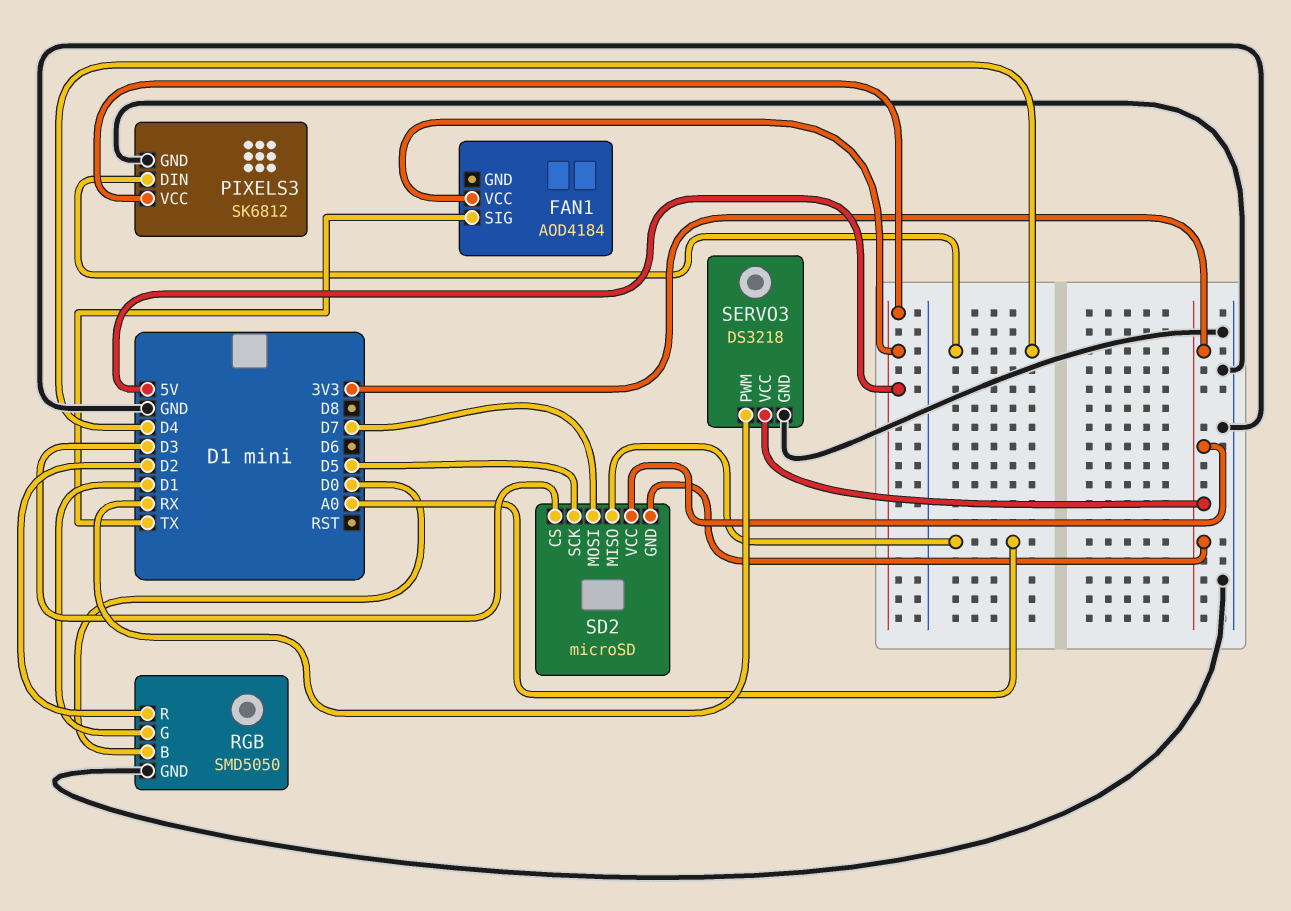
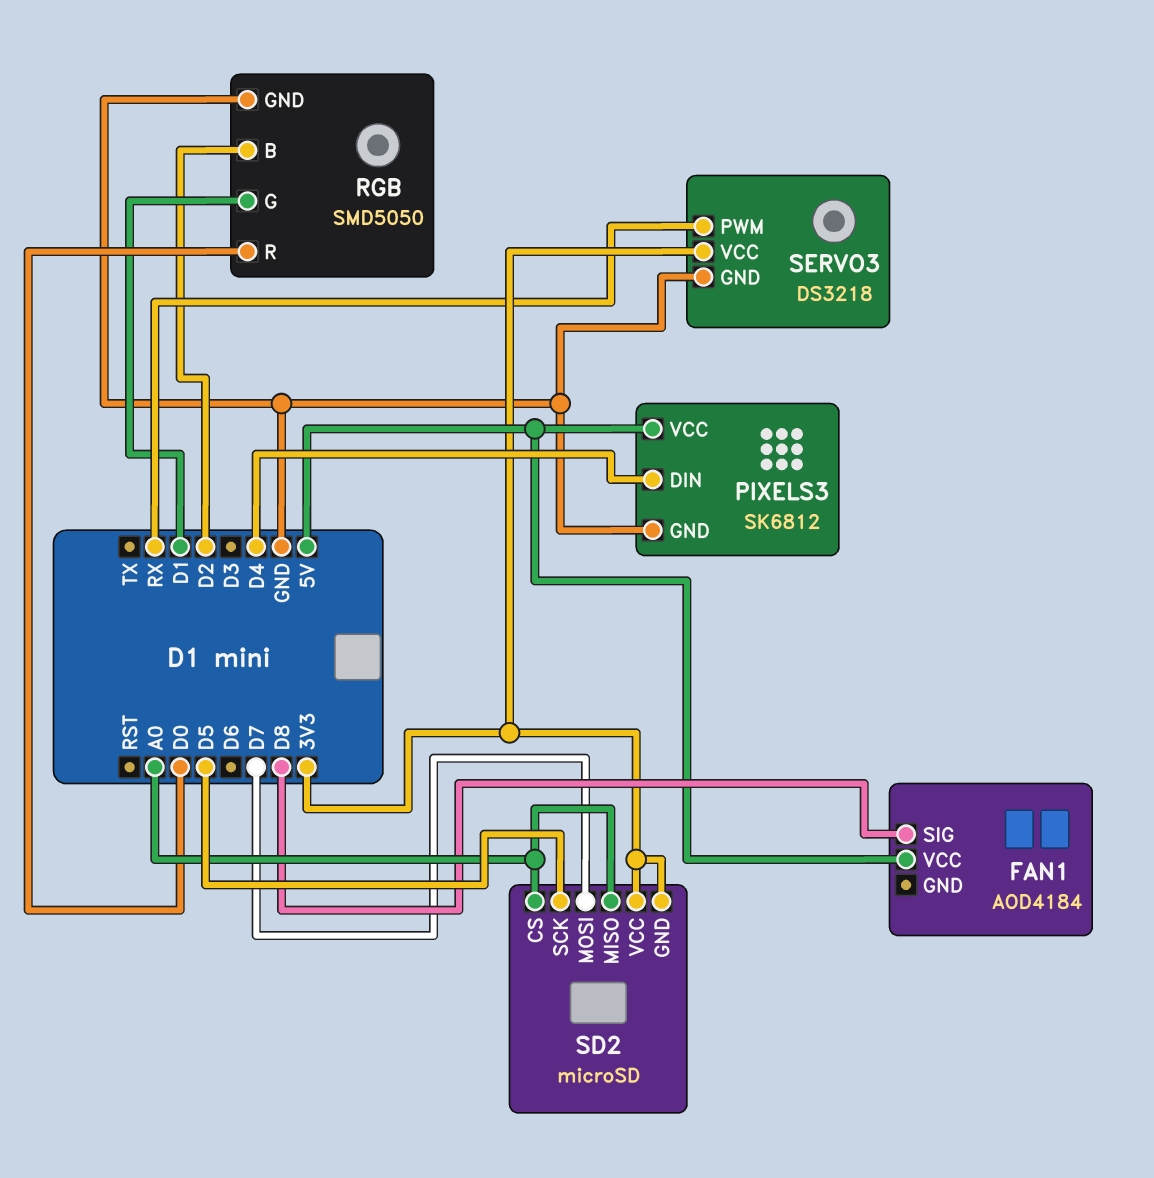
FAN1 pin SIG: TX -> D8
RGB pin B: D0 -> D2
RGB pin R: D2 -> D0
SD2 pin CS: D3 -> A0

